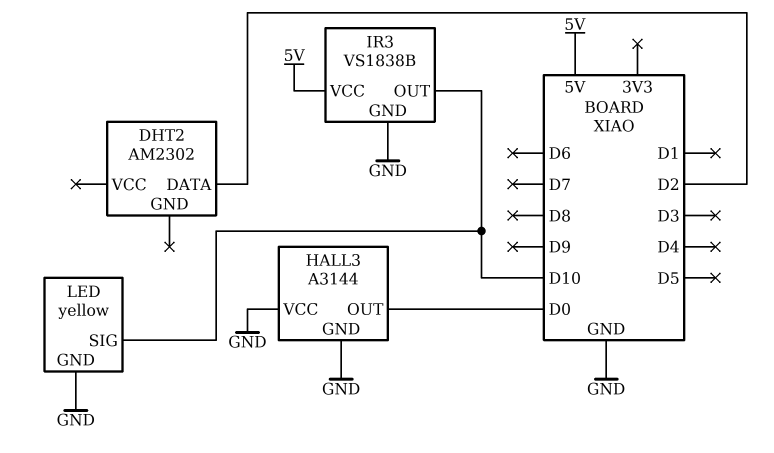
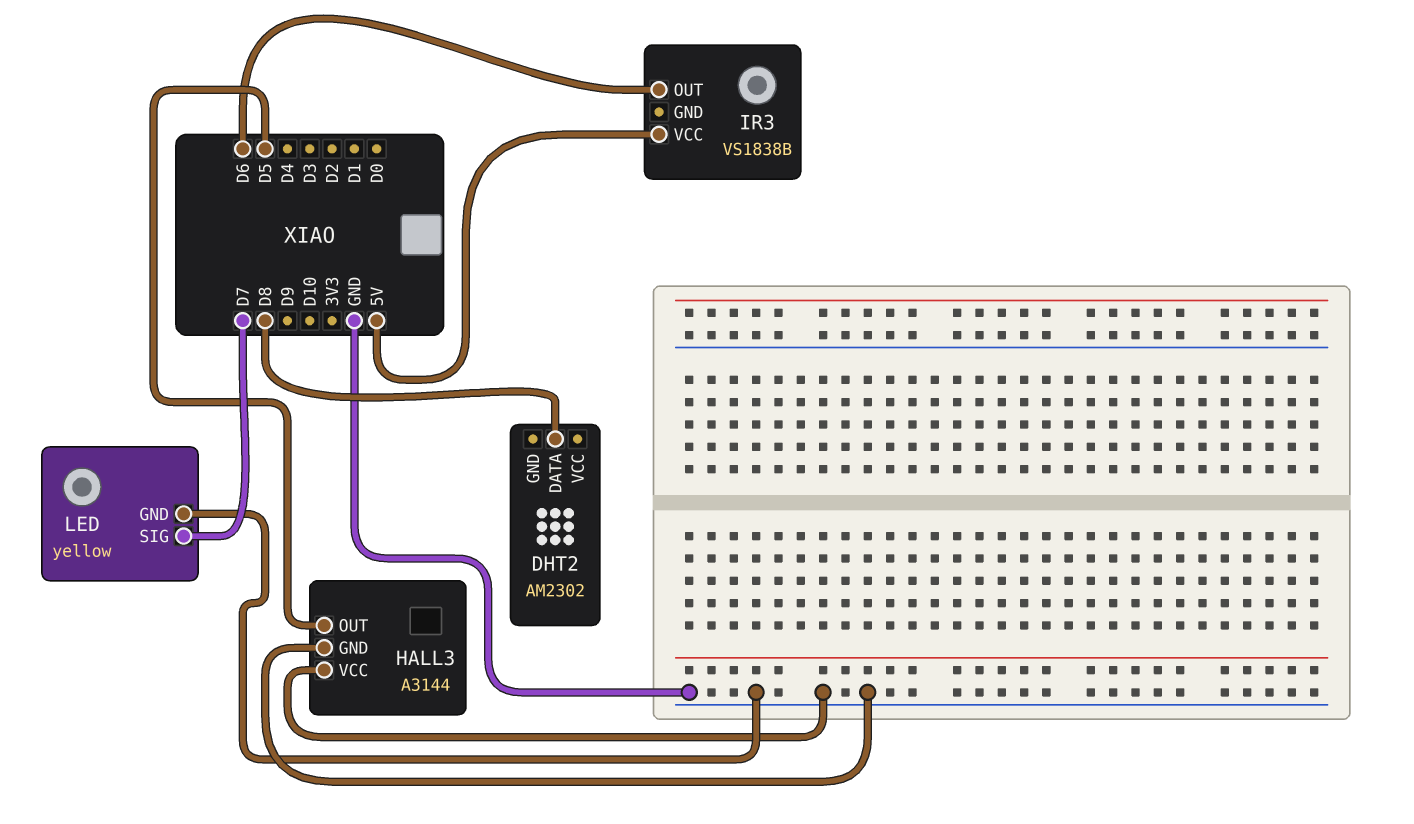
DHT2 pin DATA: D2 -> D8
HALL3 pin OUT: D0 -> D5
IR3 pin GND: GND -> none
IR3 pin OUT: D10 -> D6
LED pin SIG: D10 -> D7

